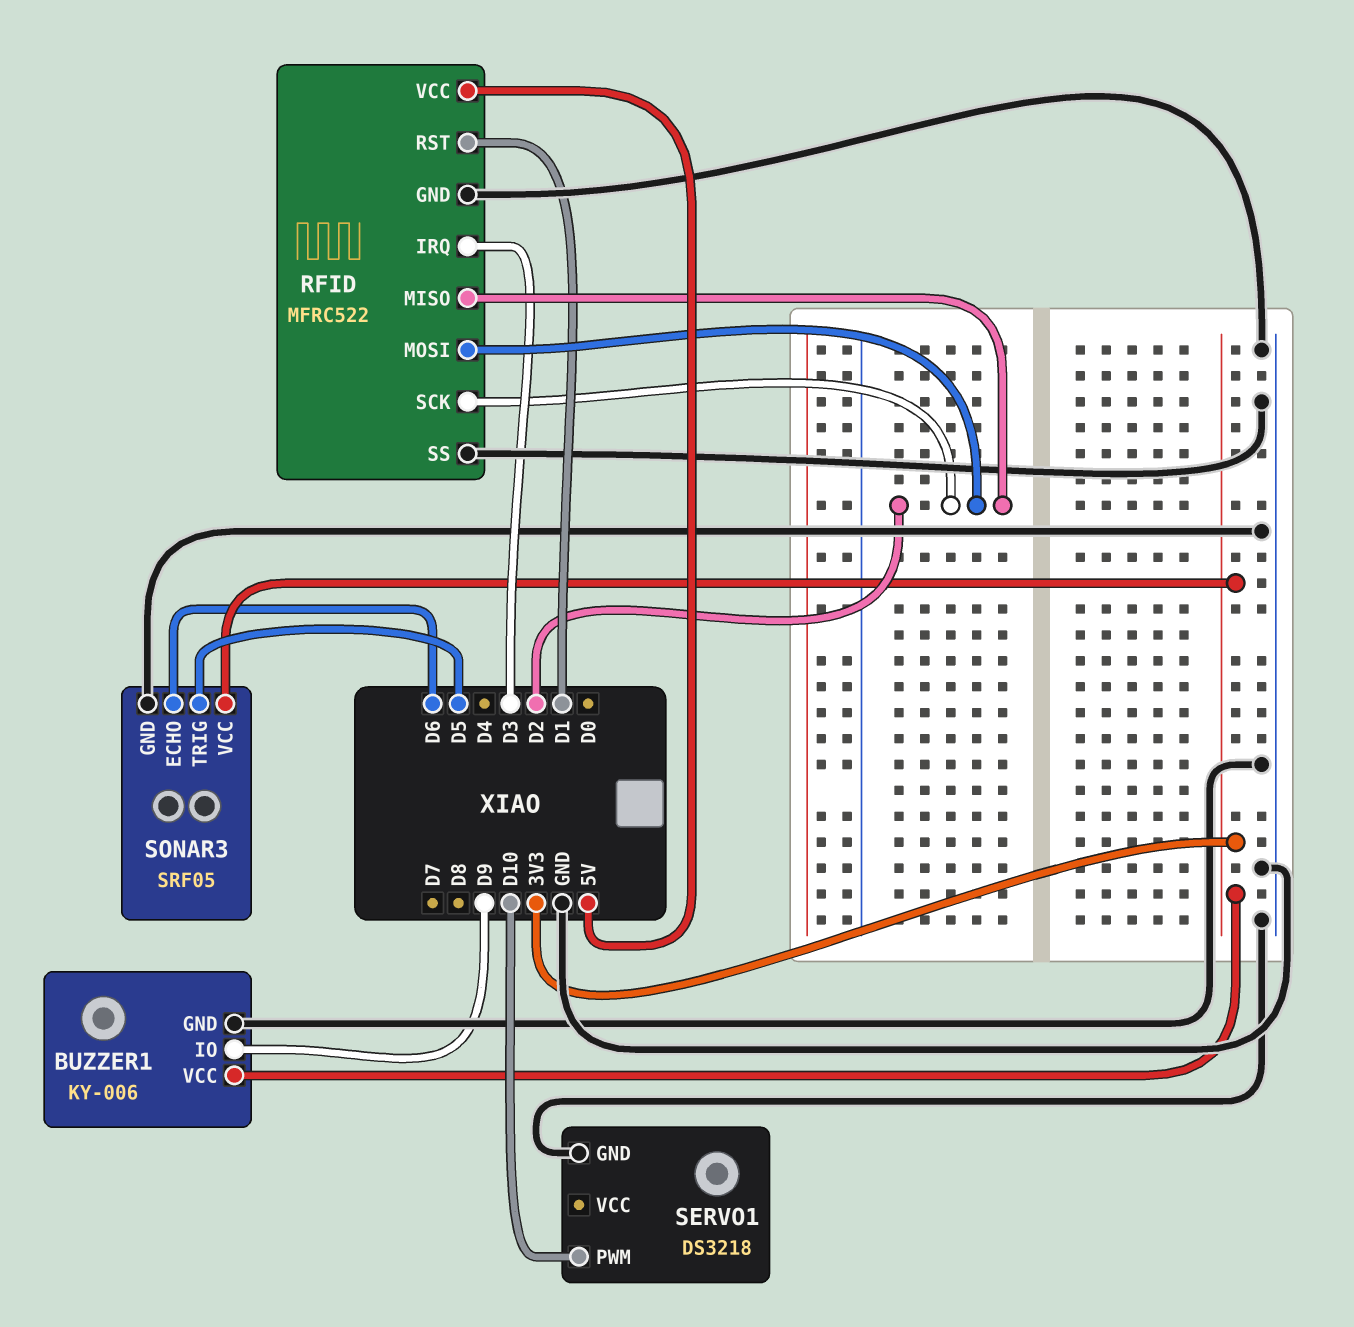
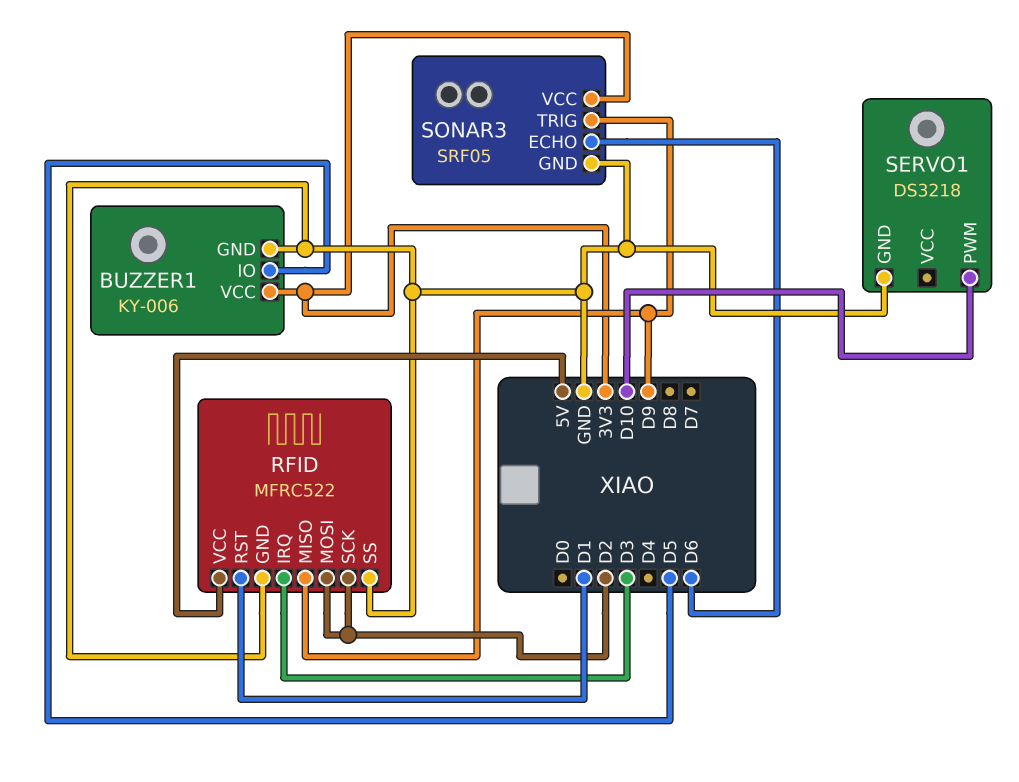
BUZZER1 pin IO: D9 -> D5
RFID pin MISO: D2 -> D9
SONAR3 pin TRIG: D5 -> D9

